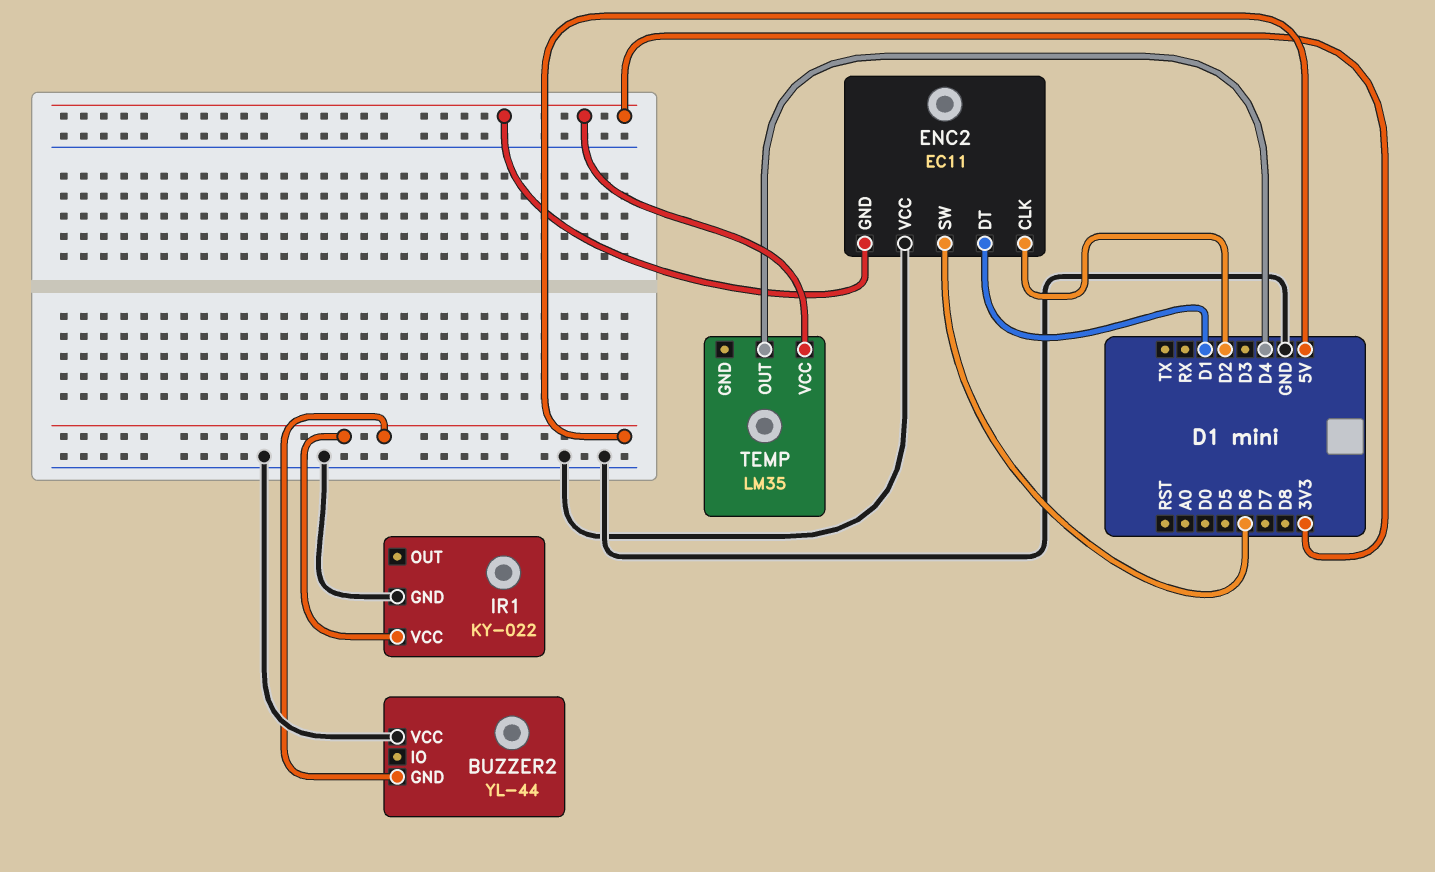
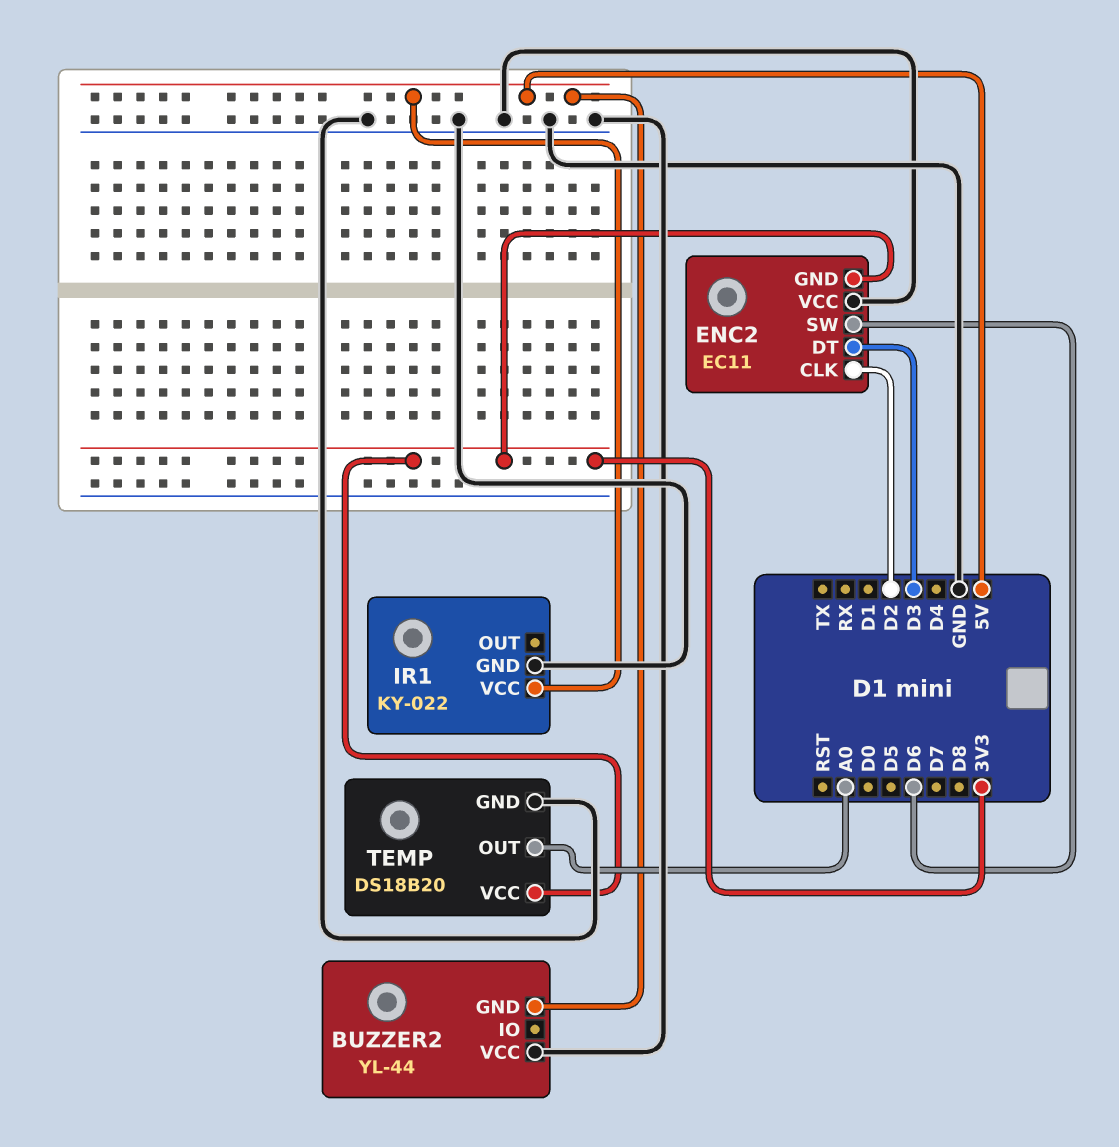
ENC2 pin DT: D1 -> D3
TEMP: LM35 -> DS18B20
TEMP pin GND: none -> GND
TEMP pin OUT: D4 -> A0

